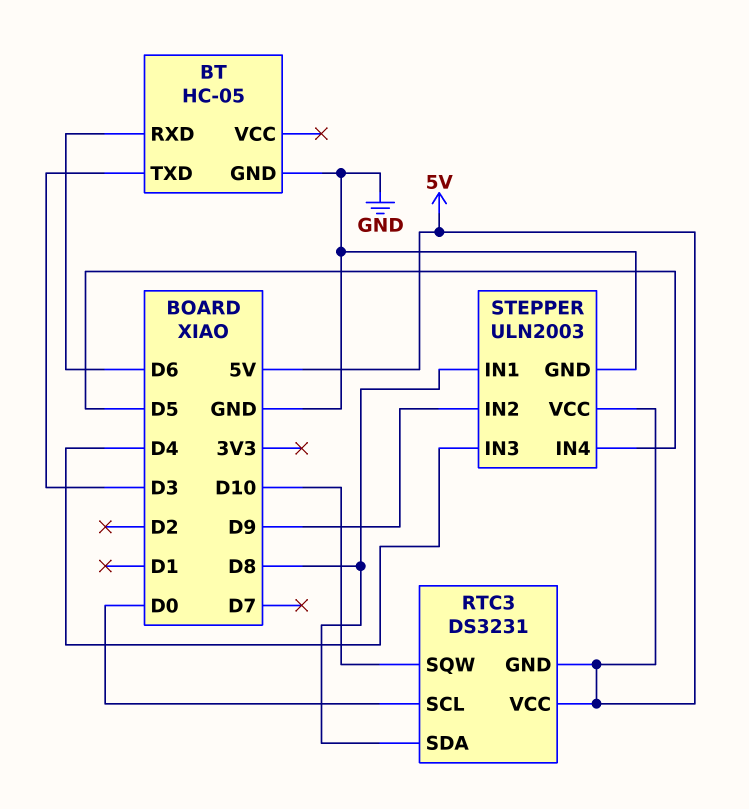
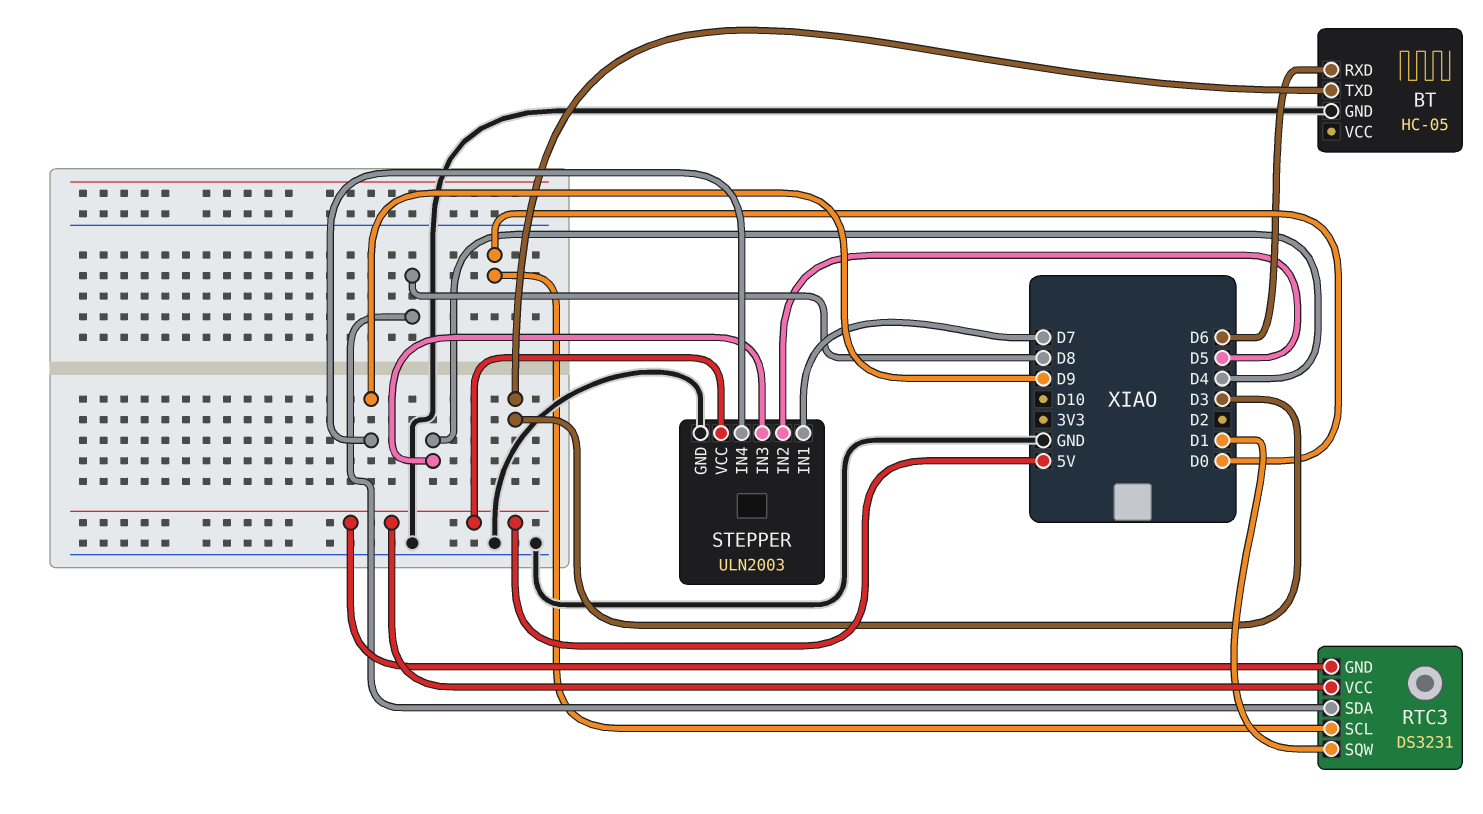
RTC3 pin SQW: D10 -> D1
STEPPER pin IN1: D8 -> D7
STEPPER pin IN2: D9 -> D5
STEPPER pin IN4: D5 -> D9

